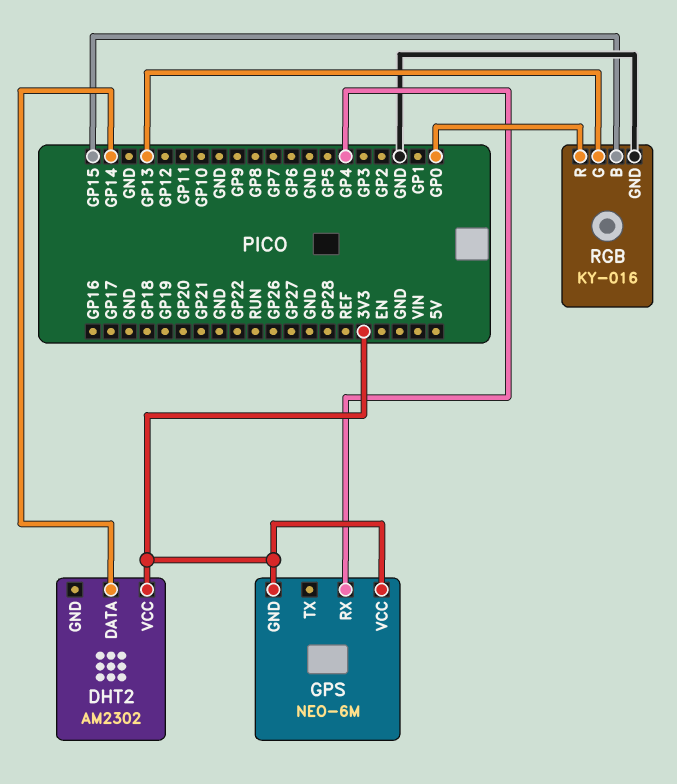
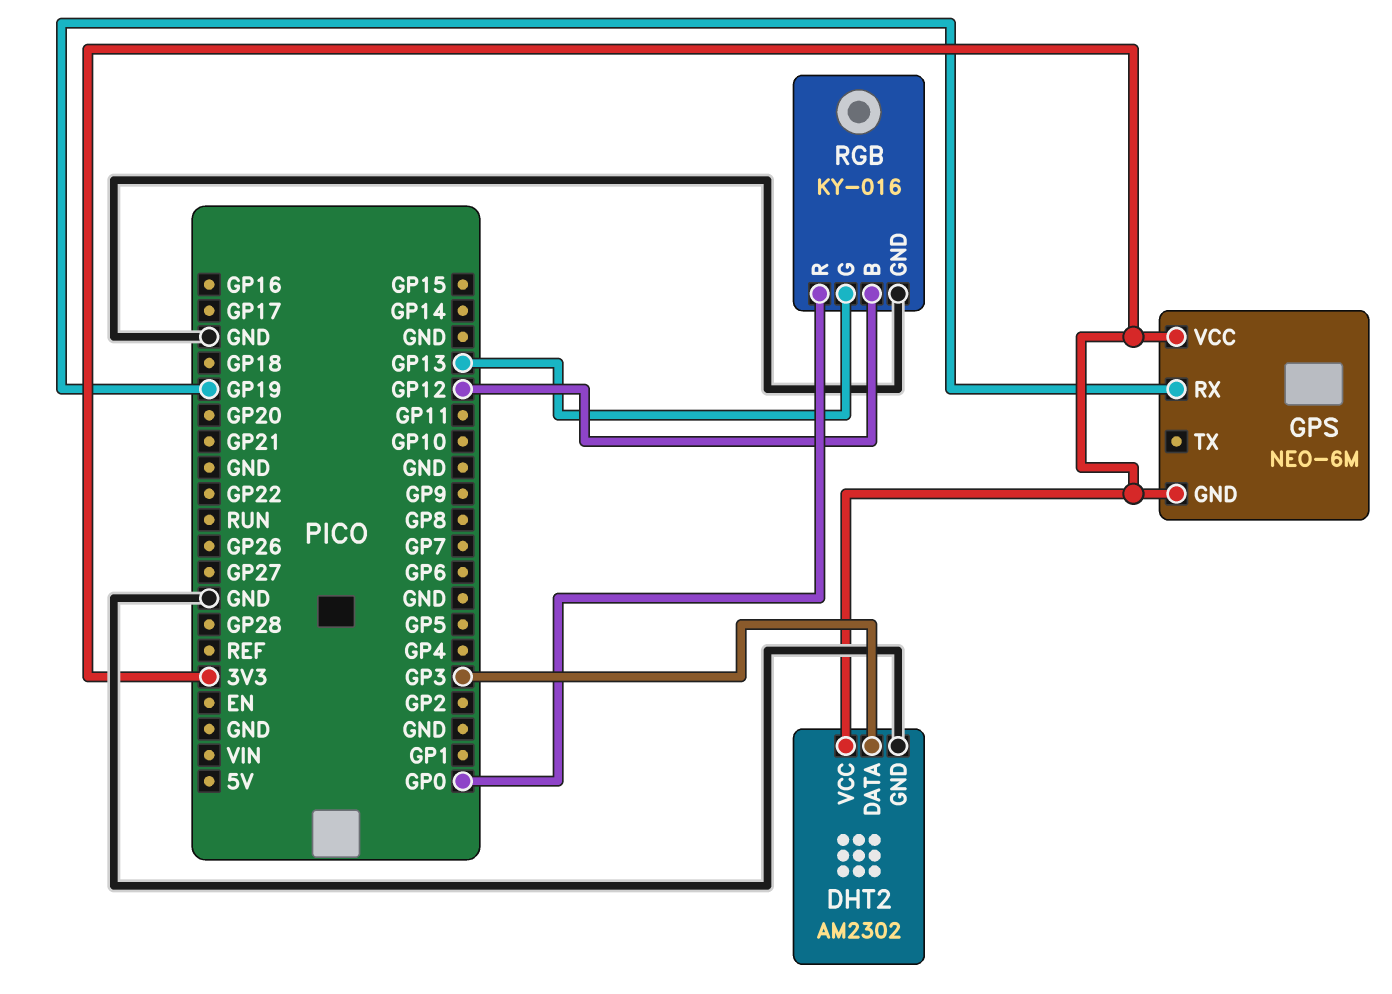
DHT2 pin DATA: GP14 -> GP3
DHT2 pin GND: none -> GND
GPS pin RX: GP4 -> GP19
RGB pin B: GP15 -> GP12

